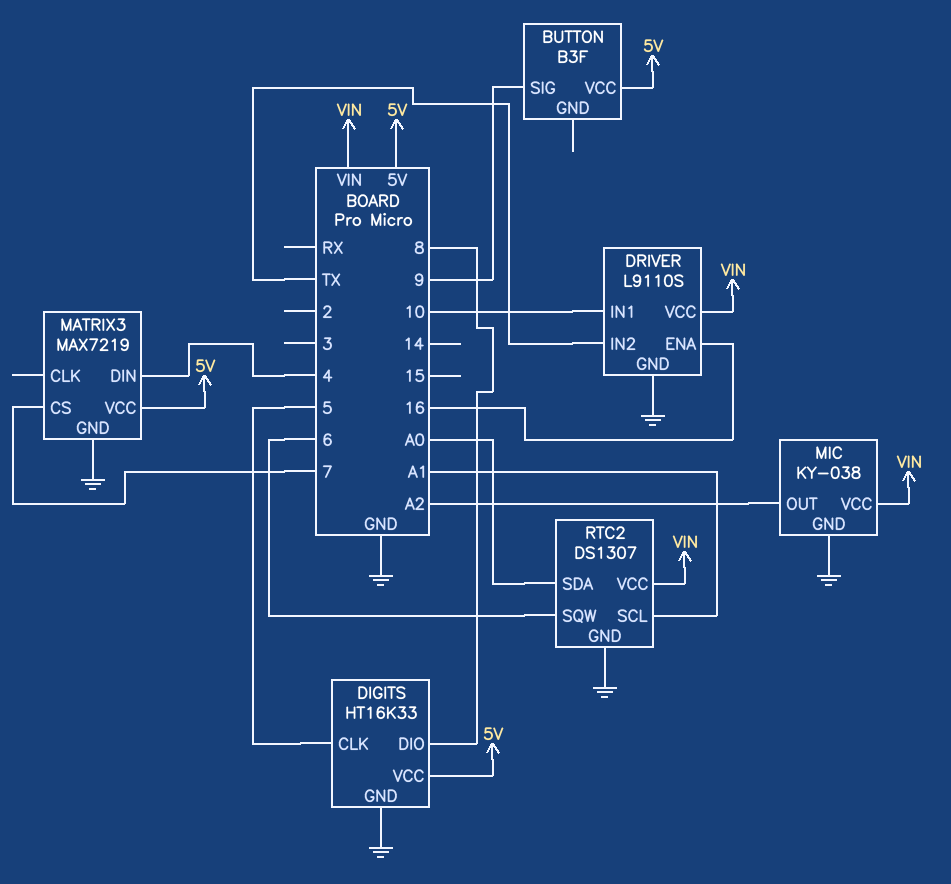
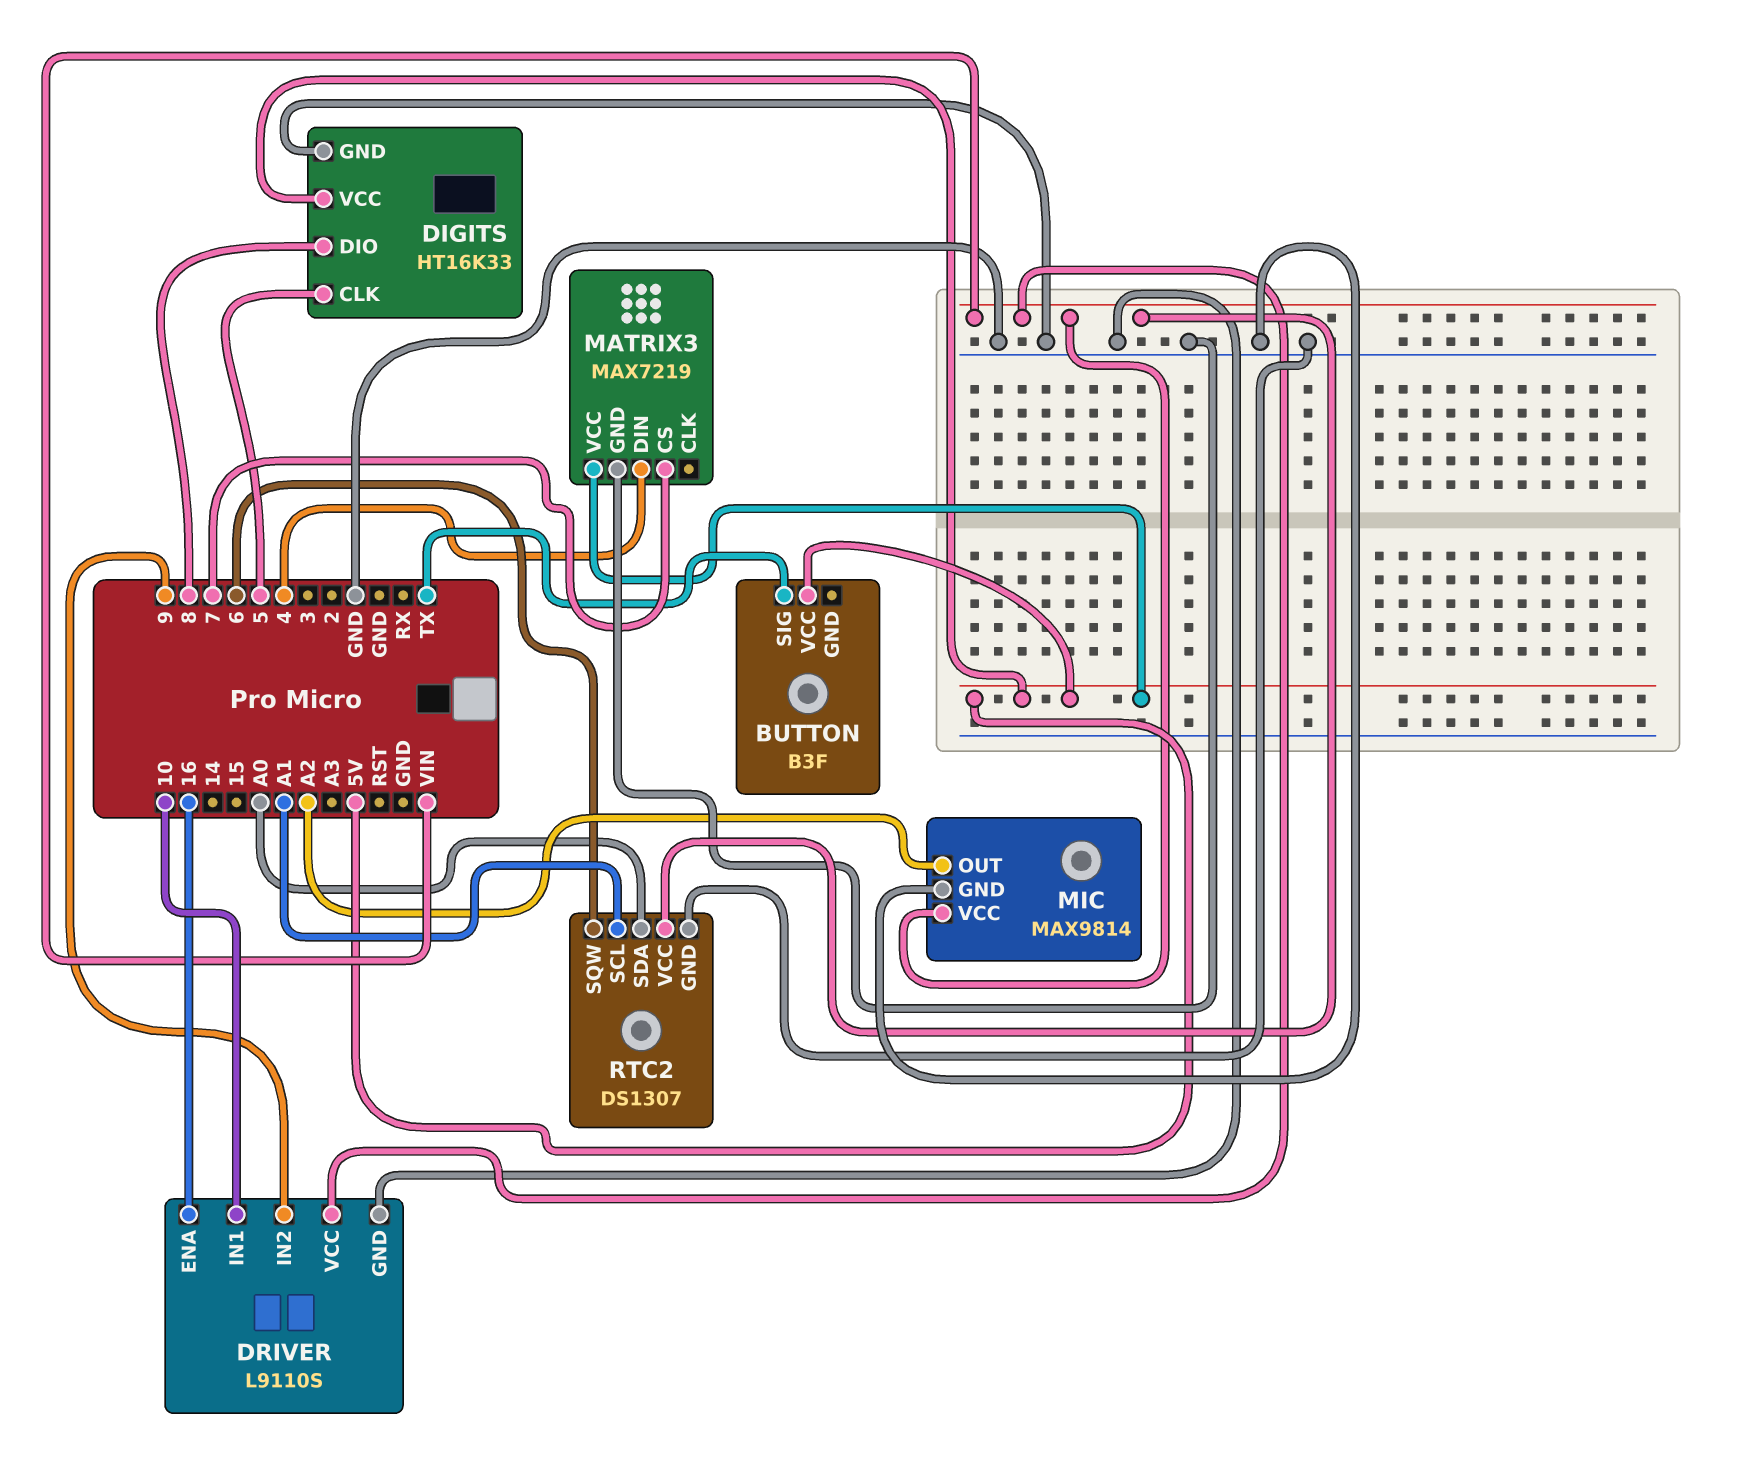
BUTTON pin SIG: 9 -> TX
DRIVER pin IN2: TX -> 9
MIC: KY-038 -> MAX9814

